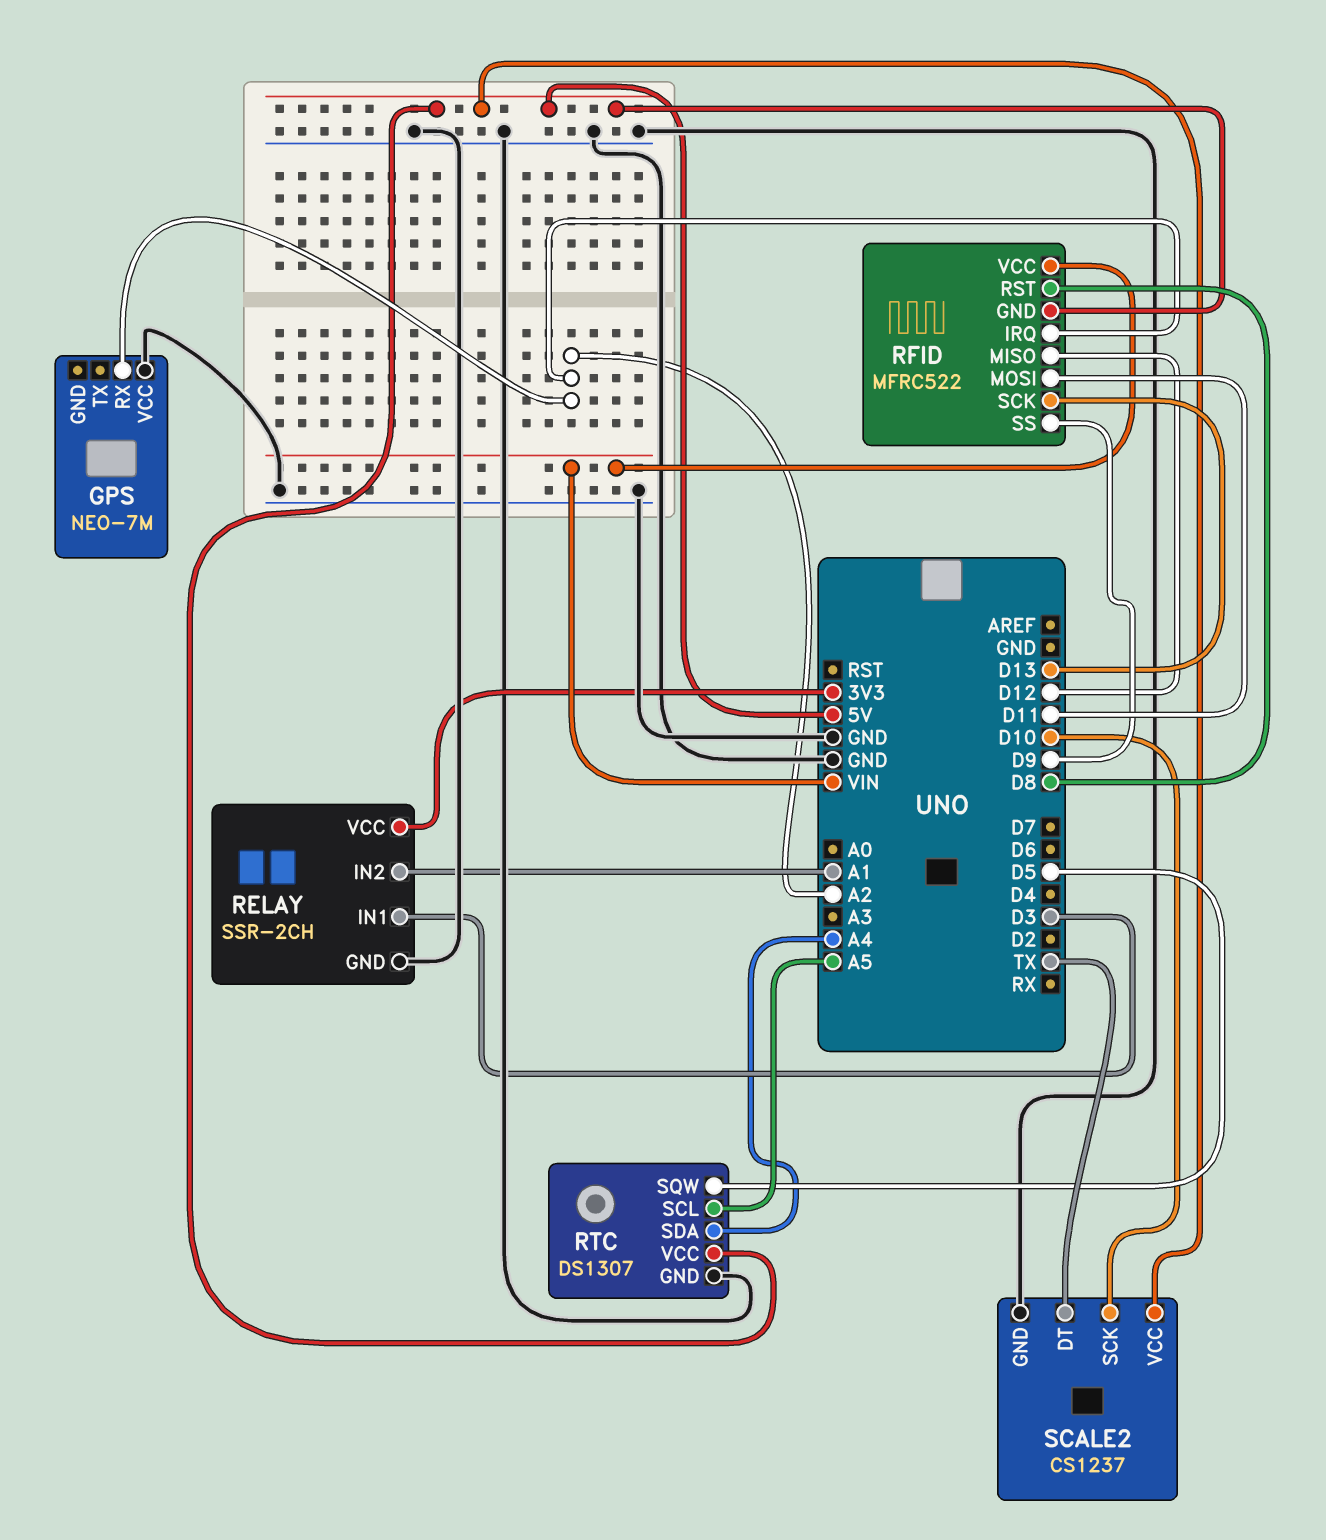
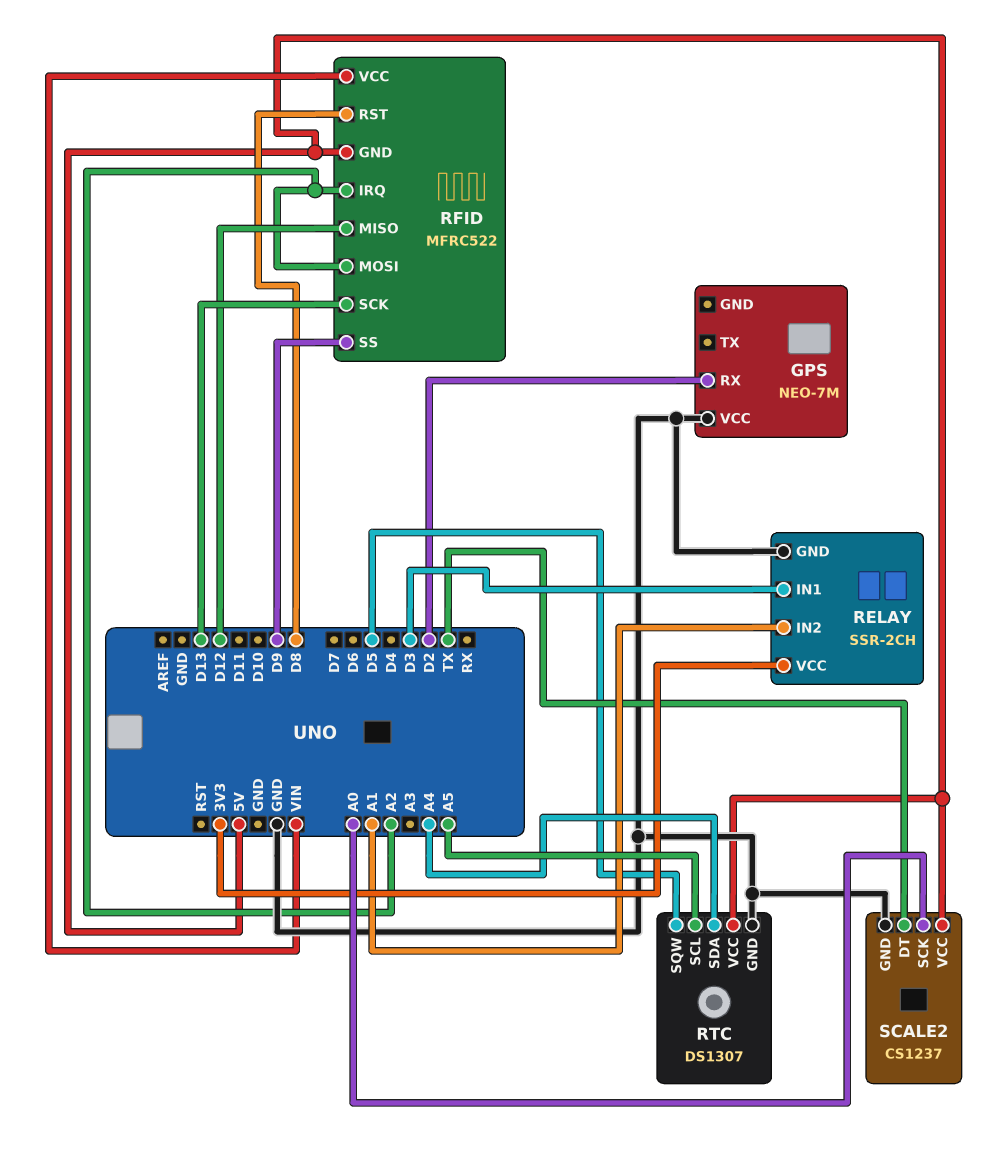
GPS pin RX: A2 -> D2
RFID pin MOSI: D11 -> A2
SCALE2 pin SCK: D10 -> A0

